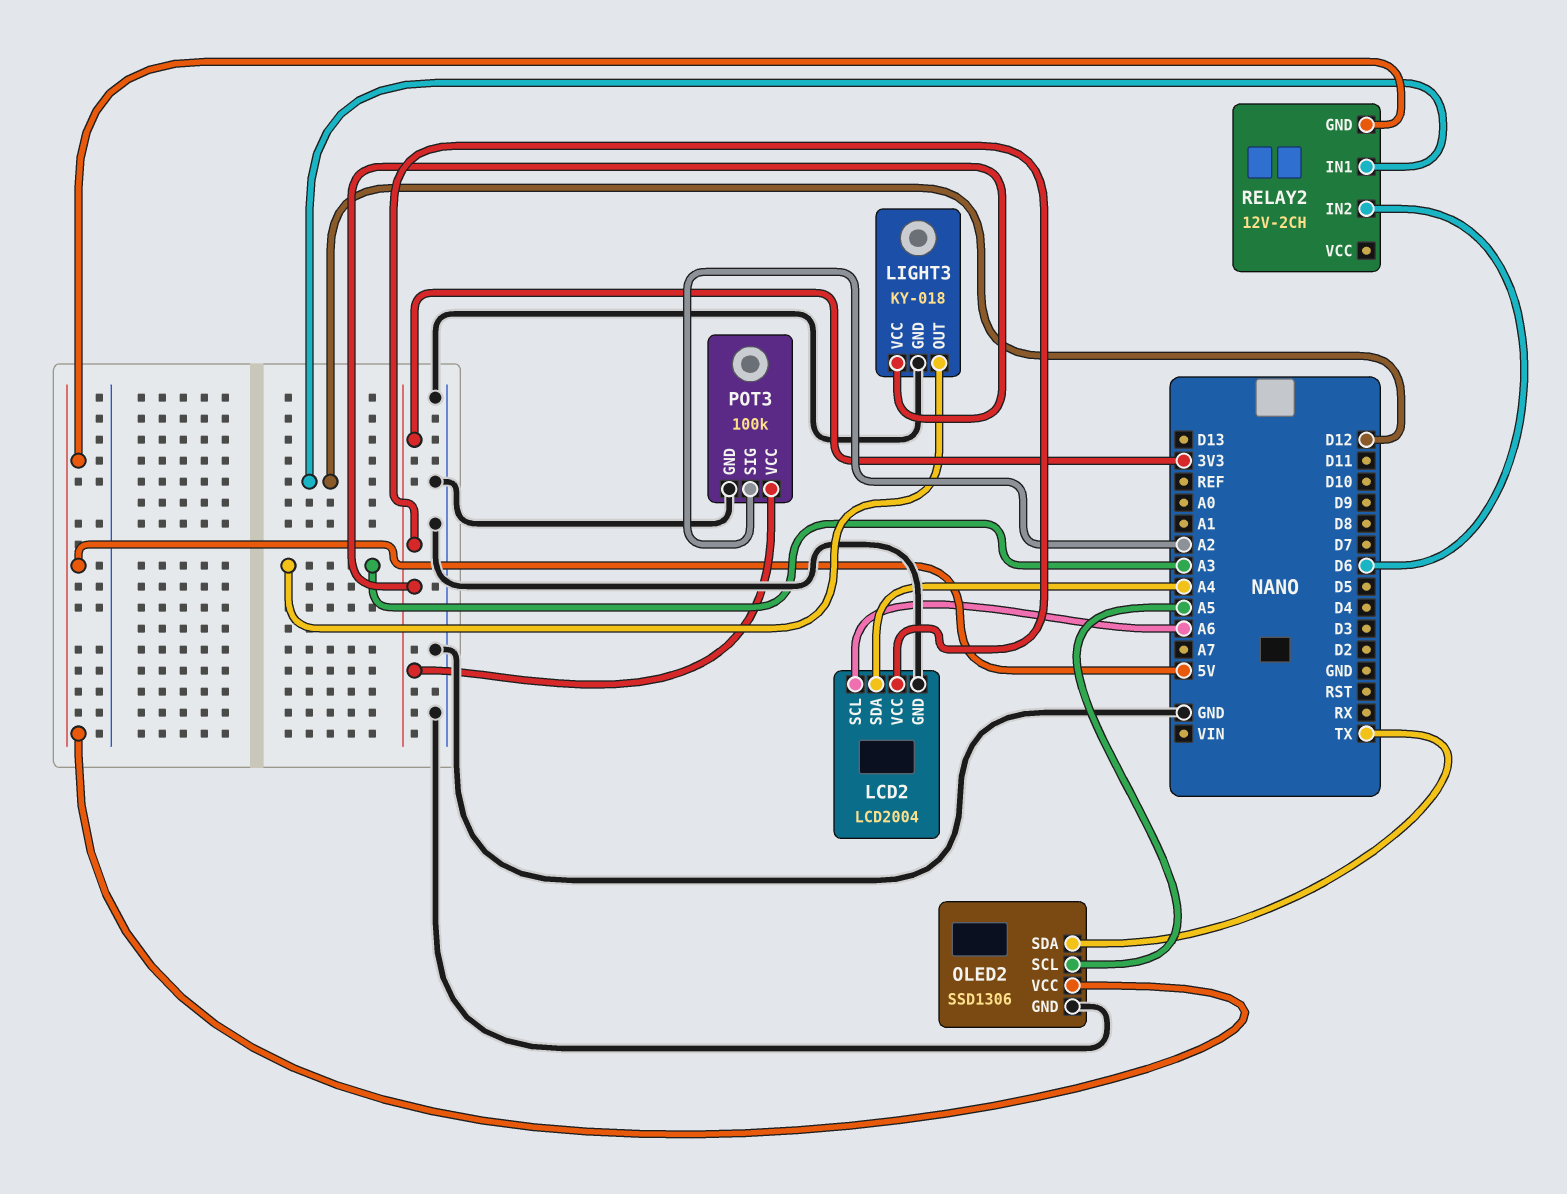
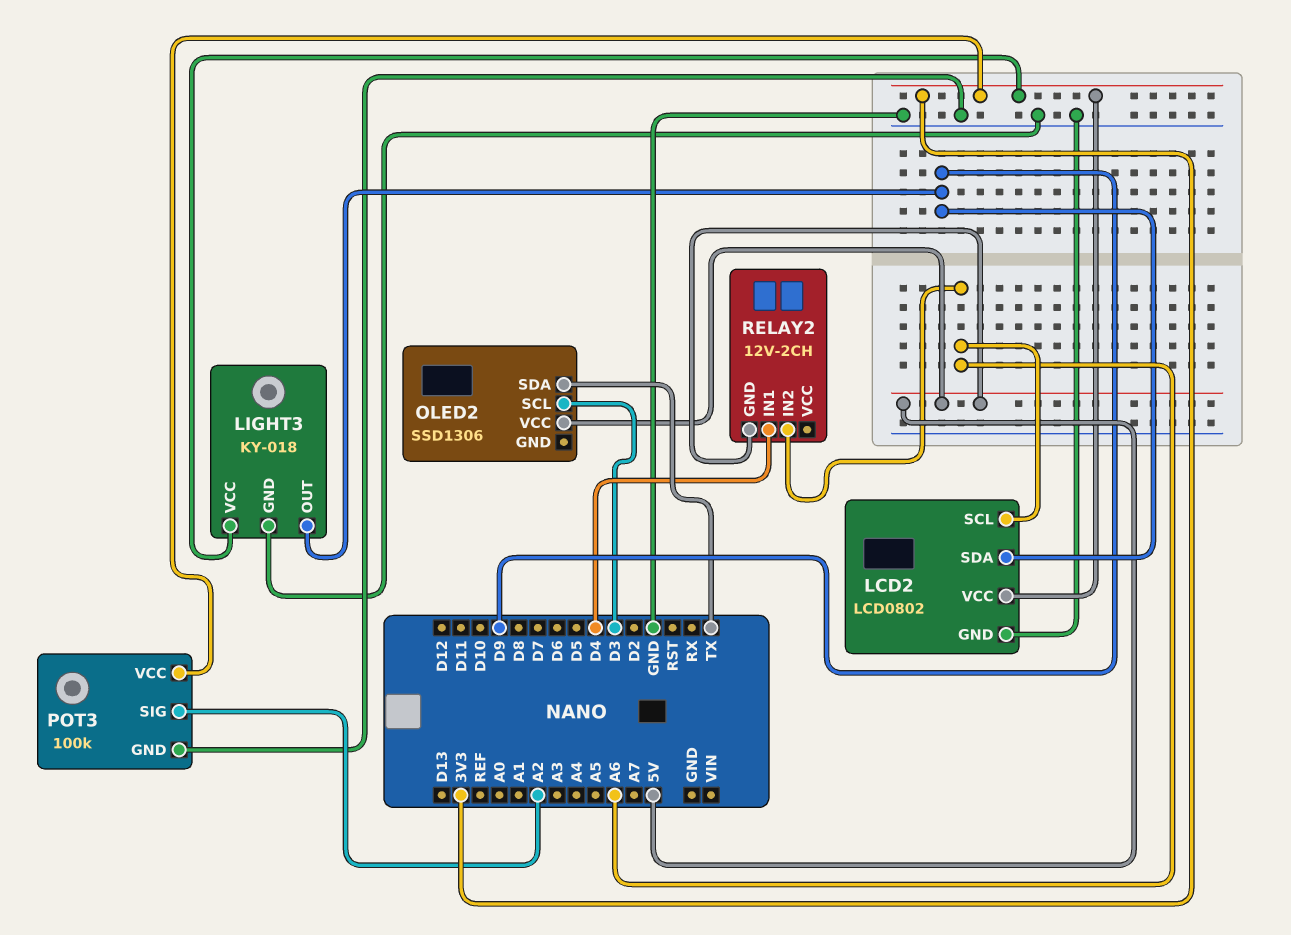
LCD2: LCD2004 -> LCD0802
LCD2 pin SDA: A4 -> D9
LIGHT3 pin OUT: A3 -> D9
OLED2 pin GND: GND -> none
OLED2 pin SCL: A5 -> D3
RELAY2 pin IN1: D12 -> D4
RELAY2 pin IN2: D6 -> A6

